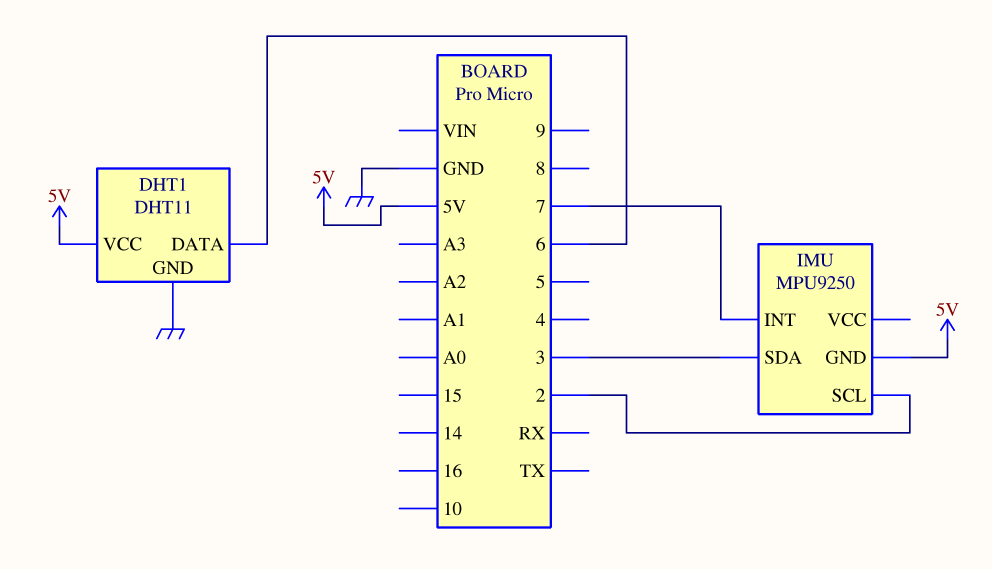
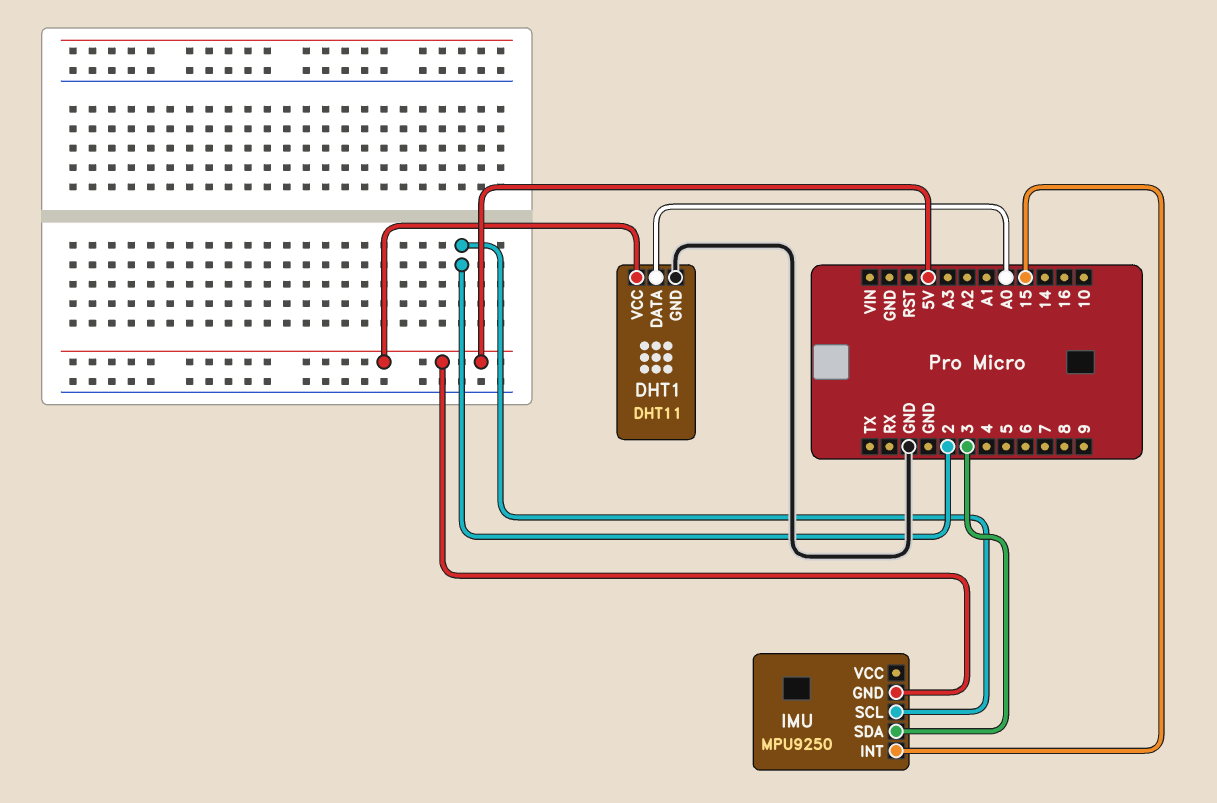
DHT1 pin DATA: 6 -> A0
IMU pin INT: 7 -> 15

